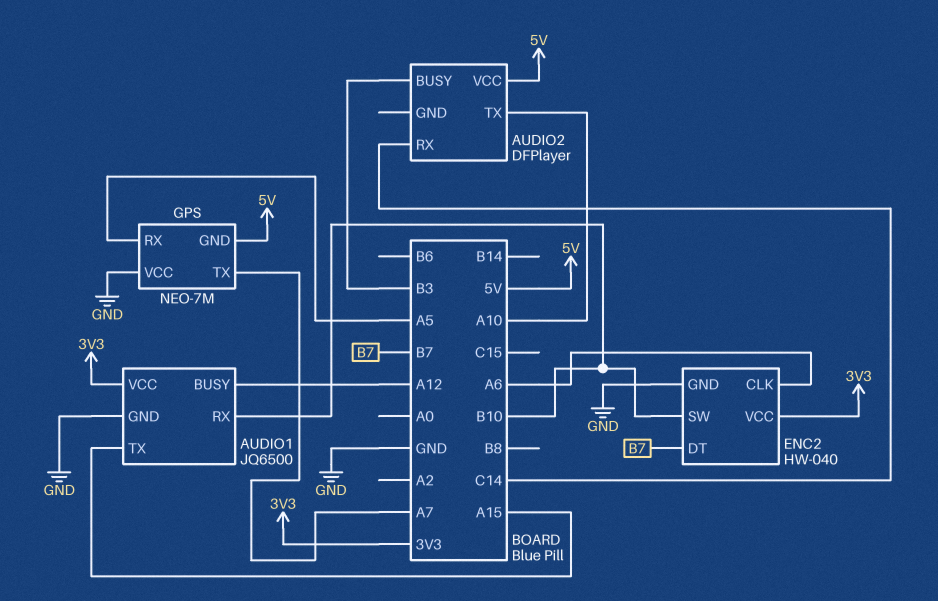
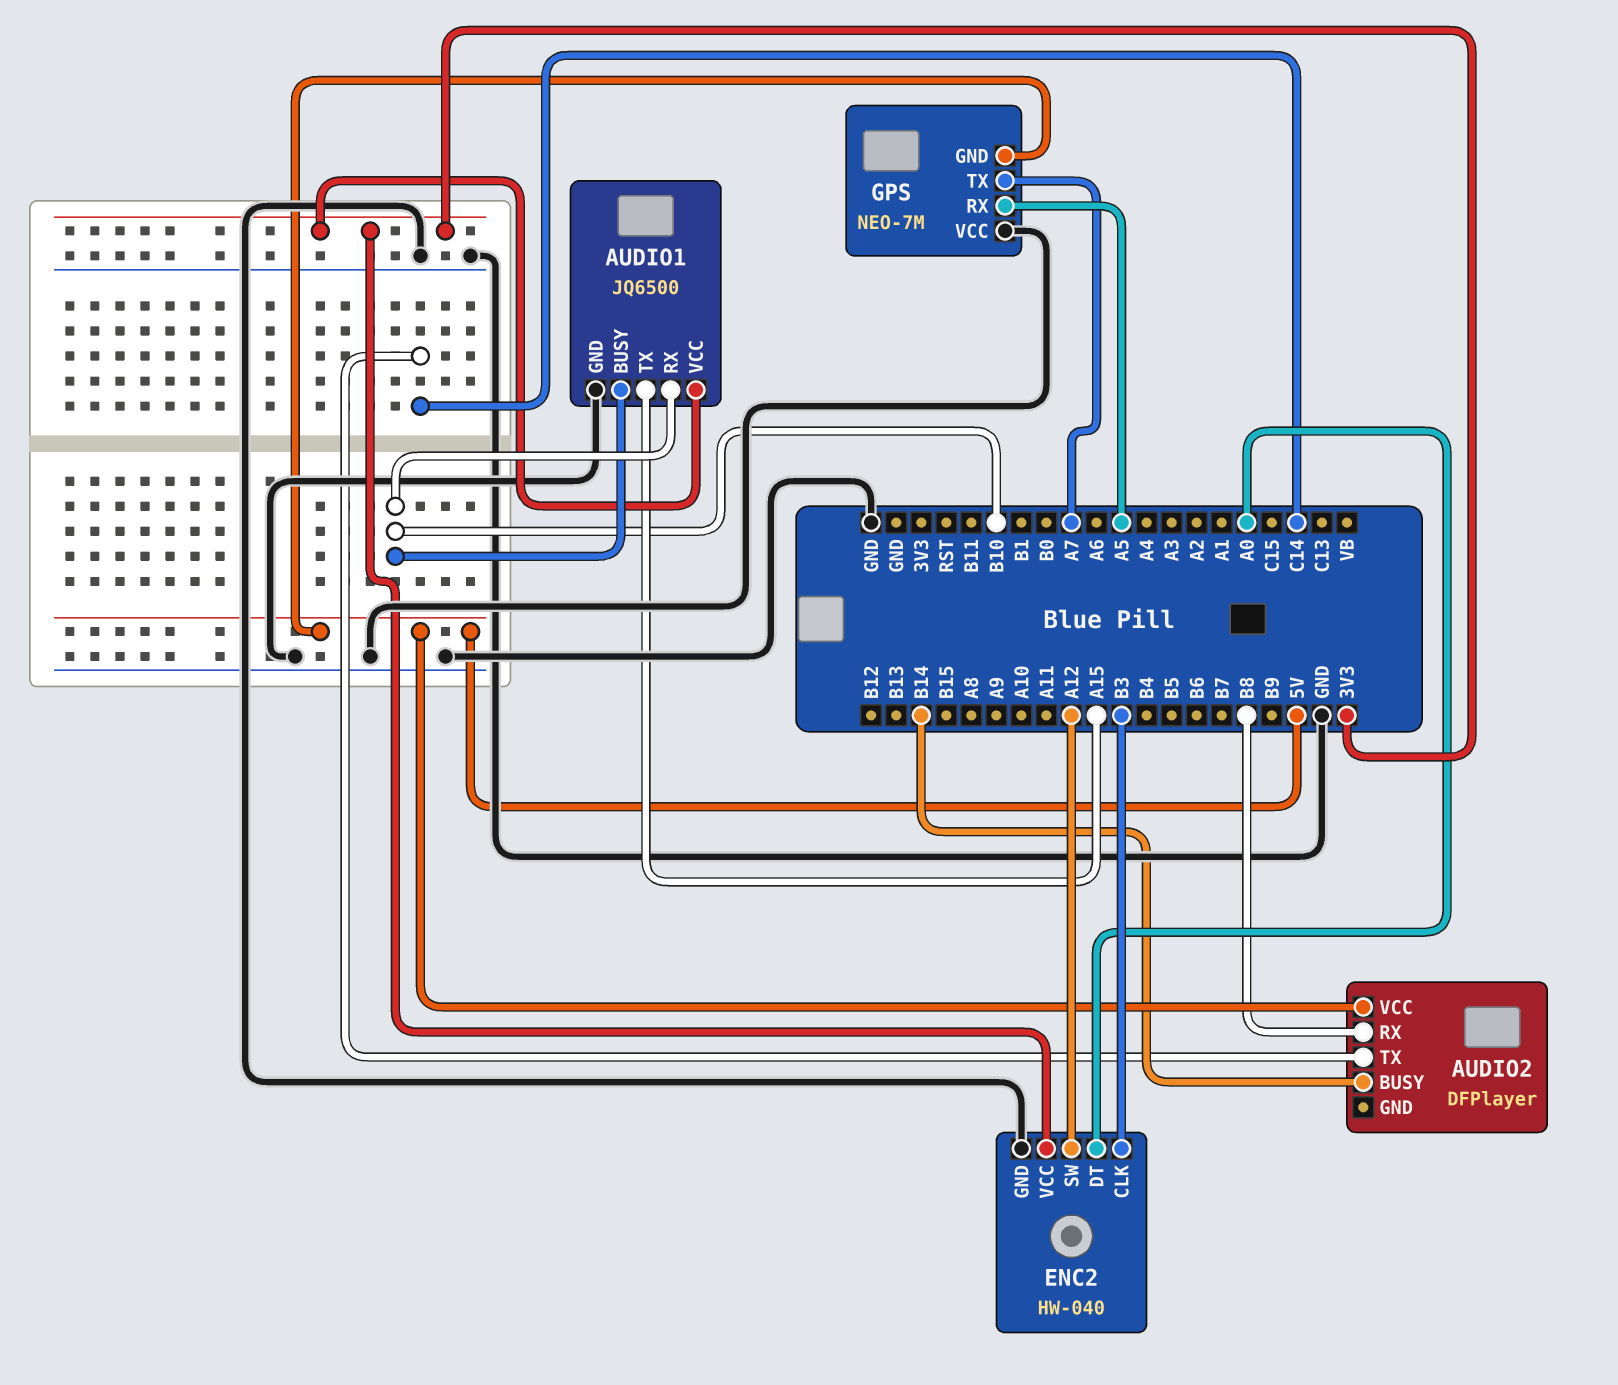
AUDIO1 pin BUSY: A12 -> B10
AUDIO2 pin BUSY: B3 -> B14
AUDIO2 pin RX: C14 -> B8
AUDIO2 pin TX: A10 -> C14
ENC2 pin CLK: A6 -> B3
ENC2 pin DT: B7 -> A0
ENC2 pin SW: B10 -> A12

